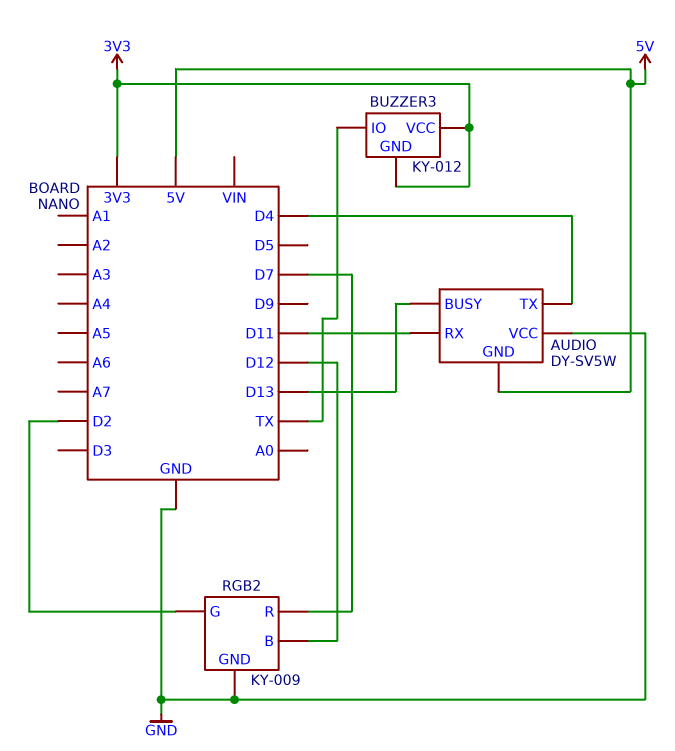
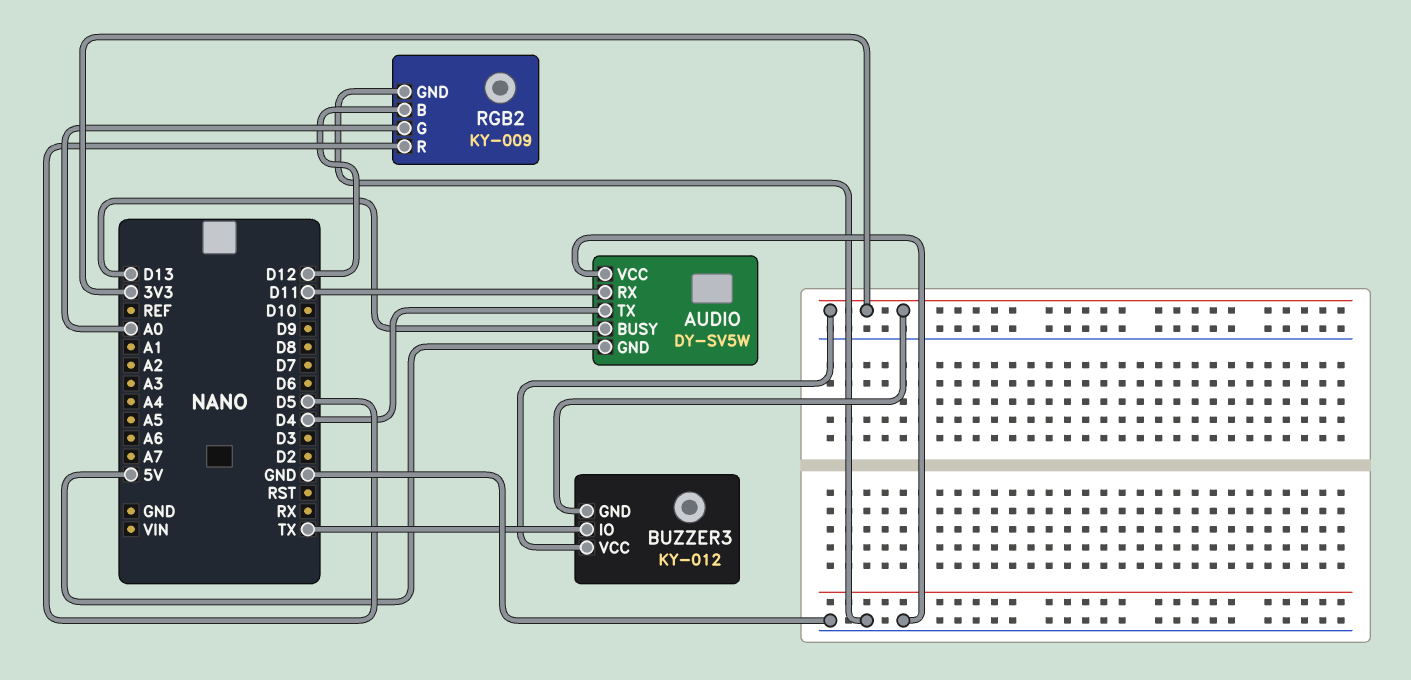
RGB2 pin G: D2 -> A0
RGB2 pin R: D7 -> D5

